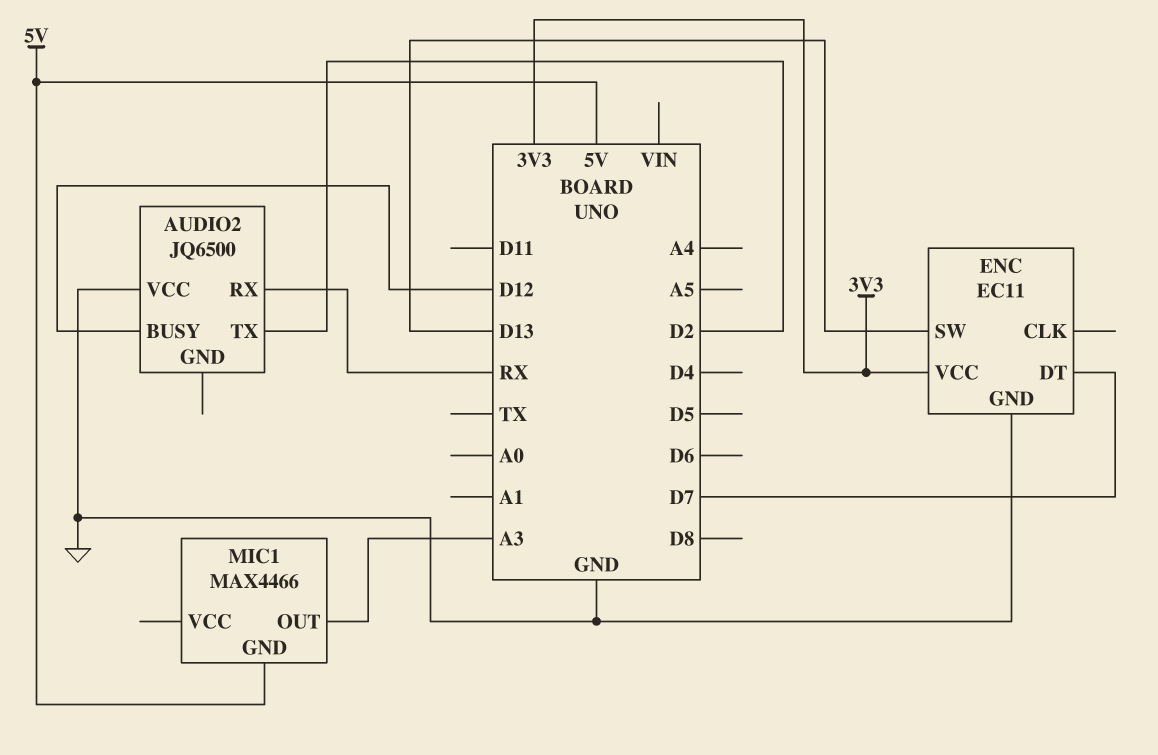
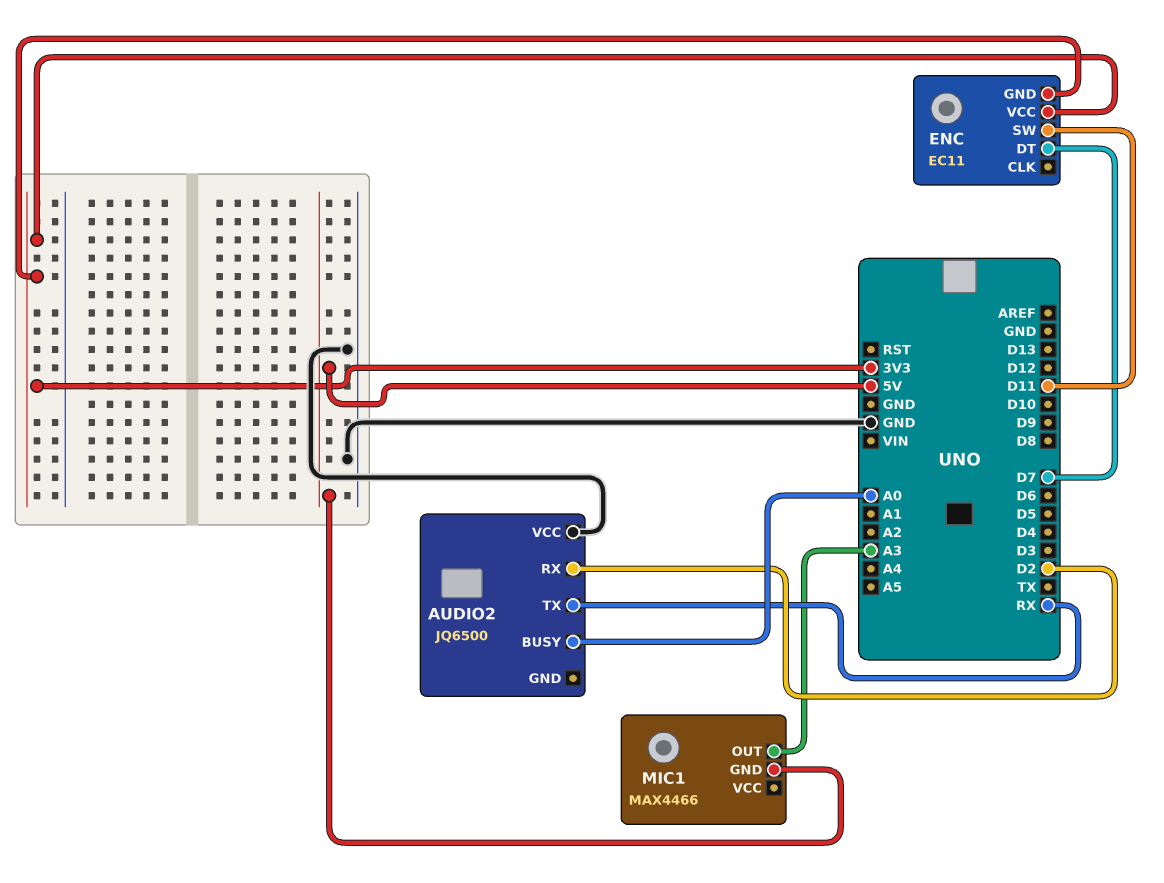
AUDIO2 pin BUSY: D12 -> A0
AUDIO2 pin RX: RX -> D2
AUDIO2 pin TX: D2 -> RX
ENC pin GND: GND -> 3V3
ENC pin SW: D13 -> D11

